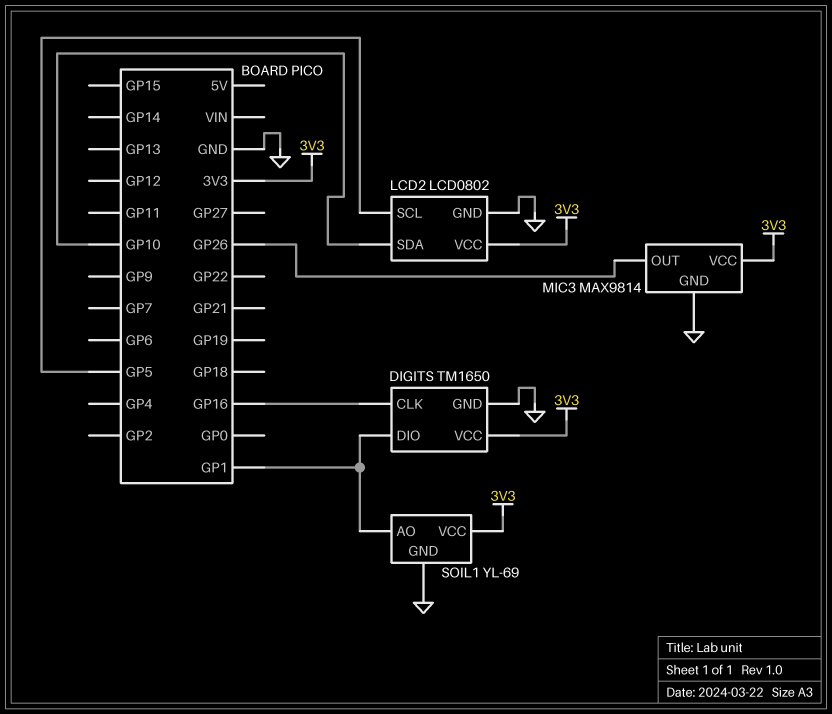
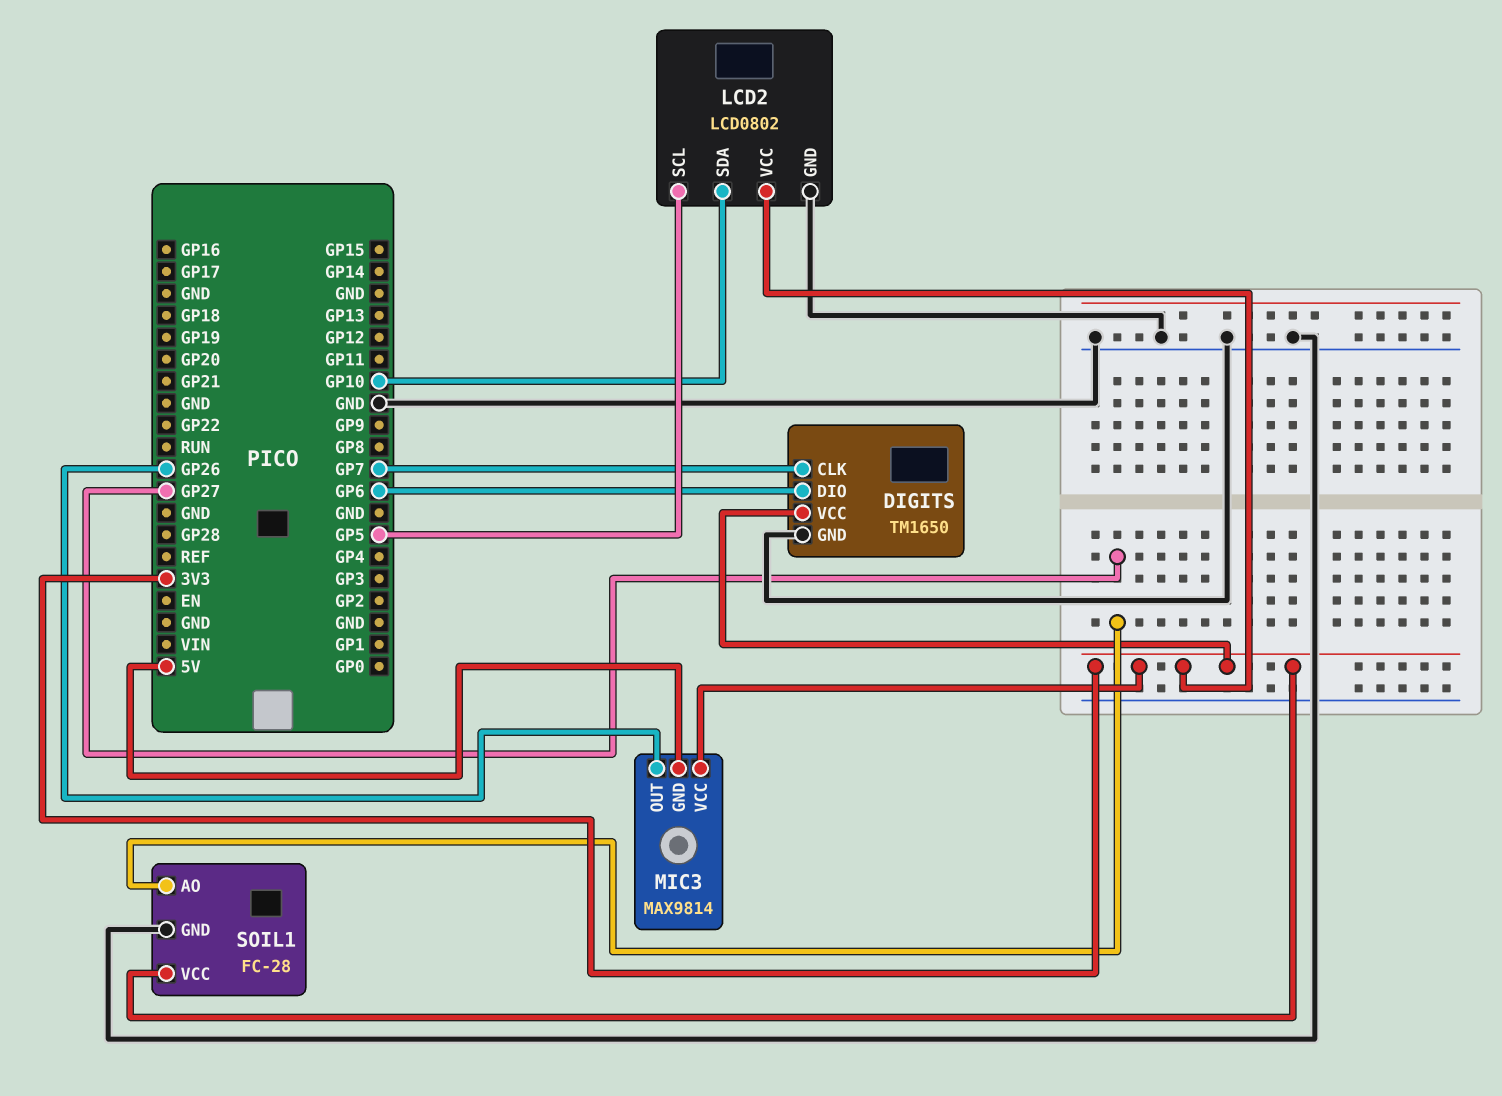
DIGITS pin CLK: GP16 -> GP7
DIGITS pin DIO: GP1 -> GP6
MIC3 pin GND: GND -> 5V
SOIL1: YL-69 -> FC-28
SOIL1 pin AO: GP1 -> GP27

